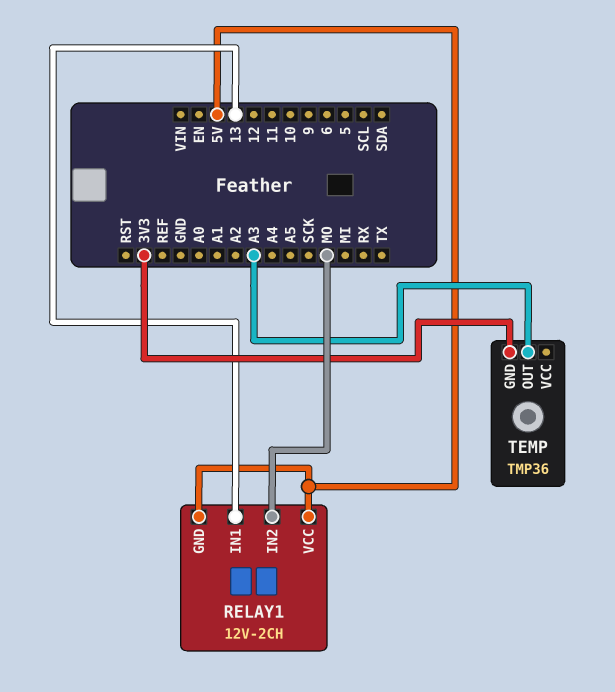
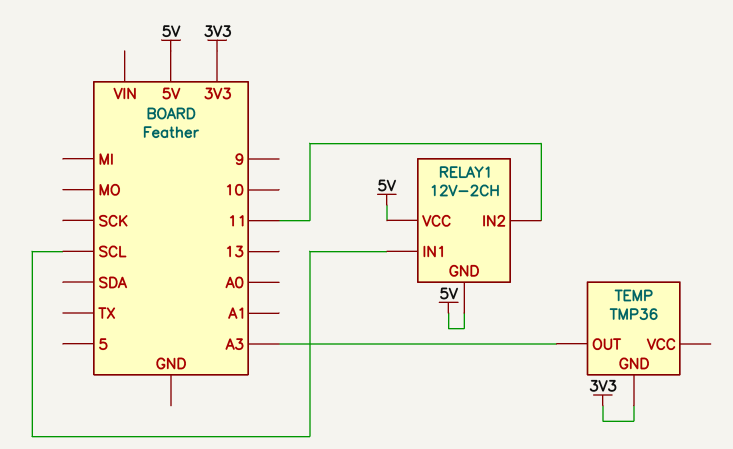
RELAY1 pin IN1: 13 -> SCL
RELAY1 pin IN2: MO -> 11

